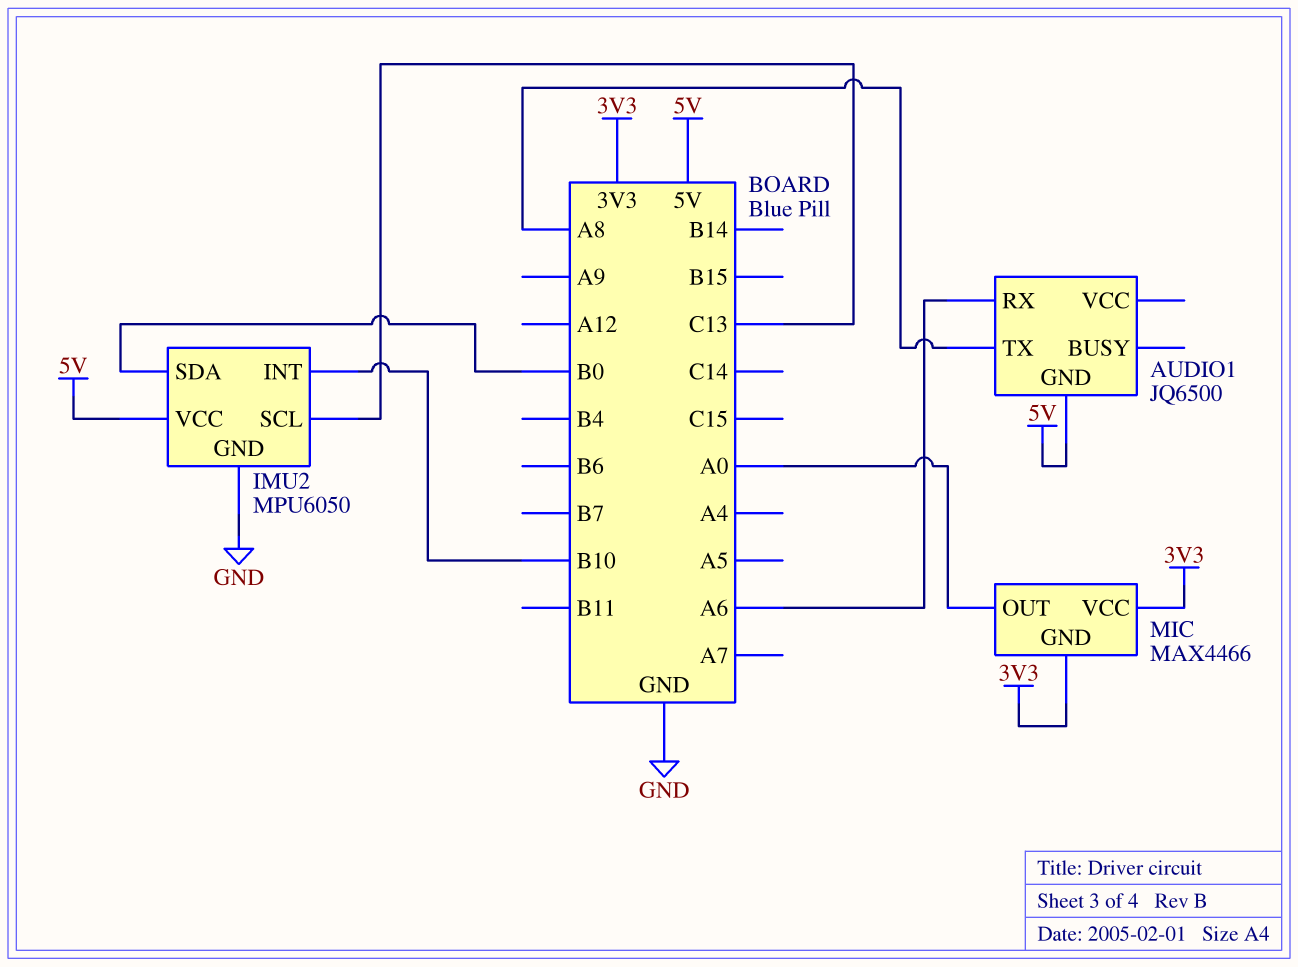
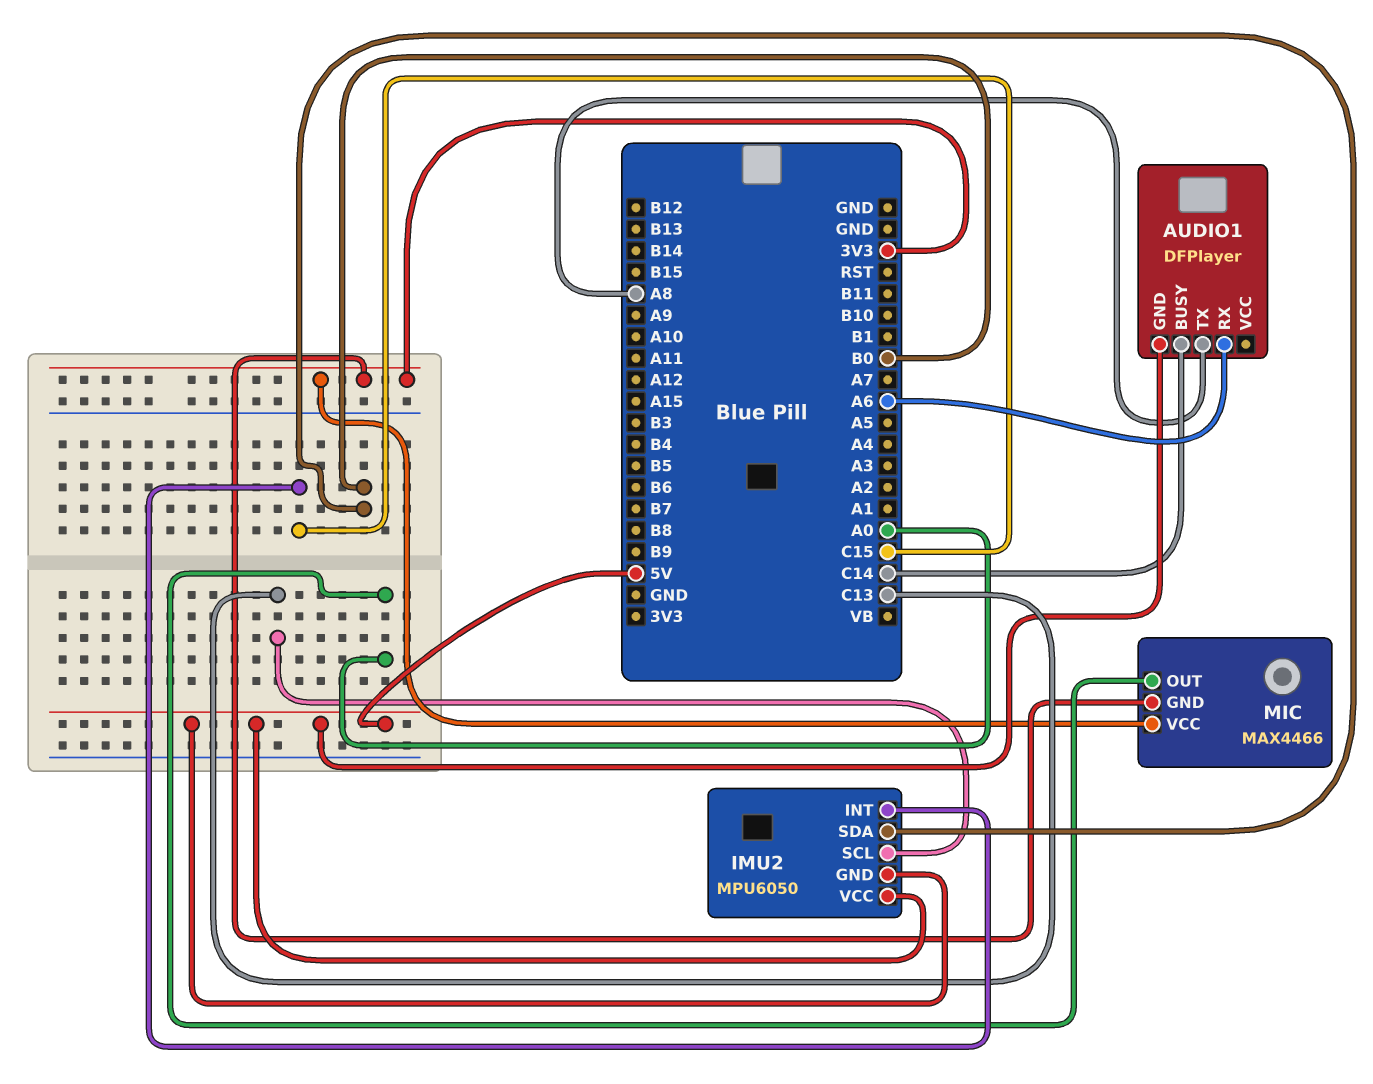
AUDIO1: JQ6500 -> DFPlayer
AUDIO1 pin BUSY: none -> C14
IMU2 pin GND: GND -> 5V
IMU2 pin INT: B10 -> C15

